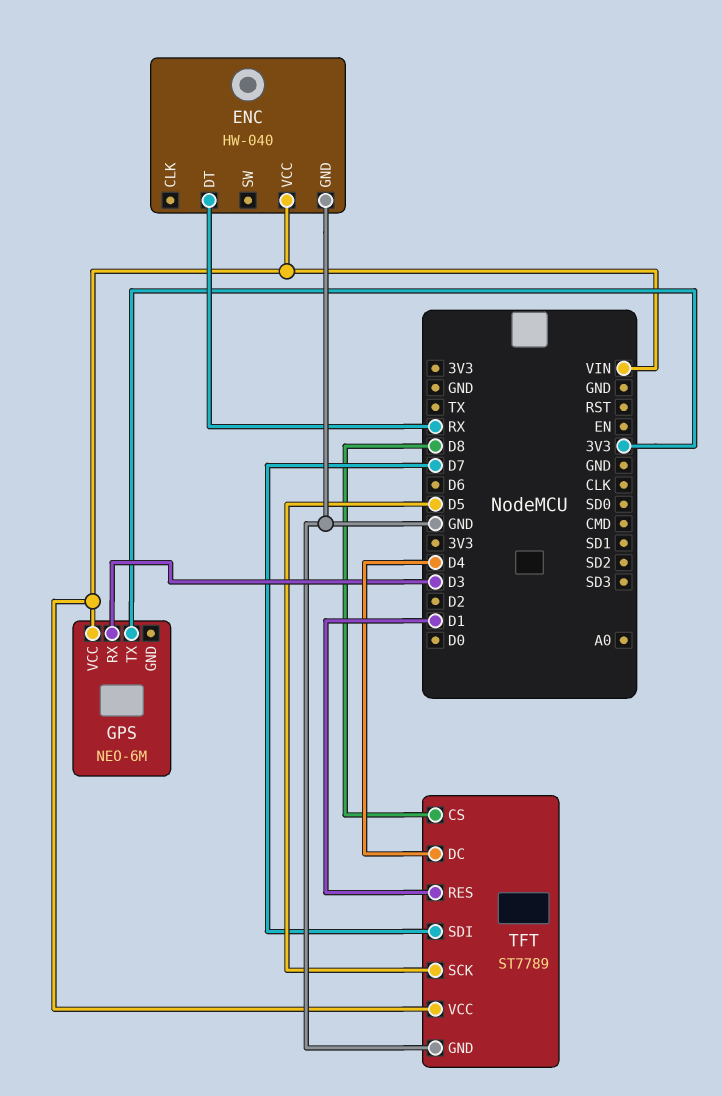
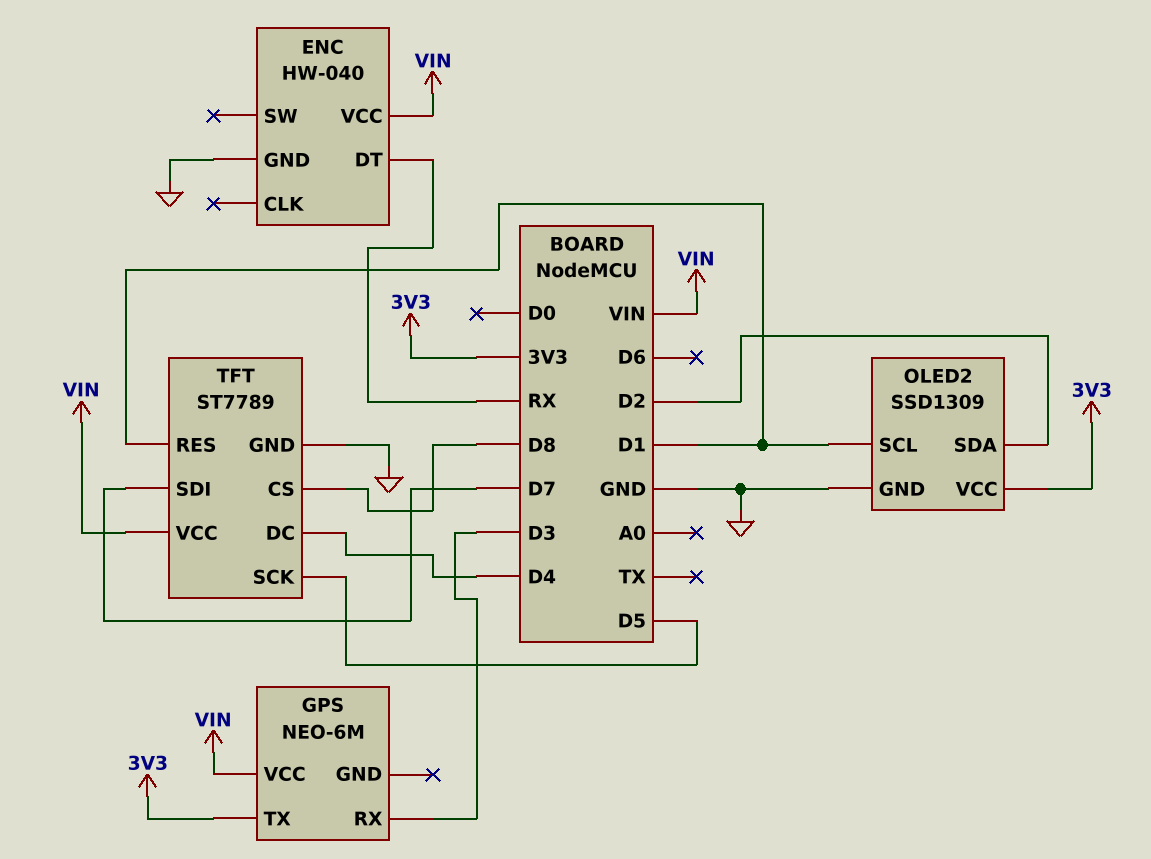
OLED2: none -> SSD1309
OLED2 pin GND: none -> GND
OLED2 pin SCL: none -> D1
OLED2 pin SDA: none -> D2
OLED2 pin VCC: none -> 3V3

